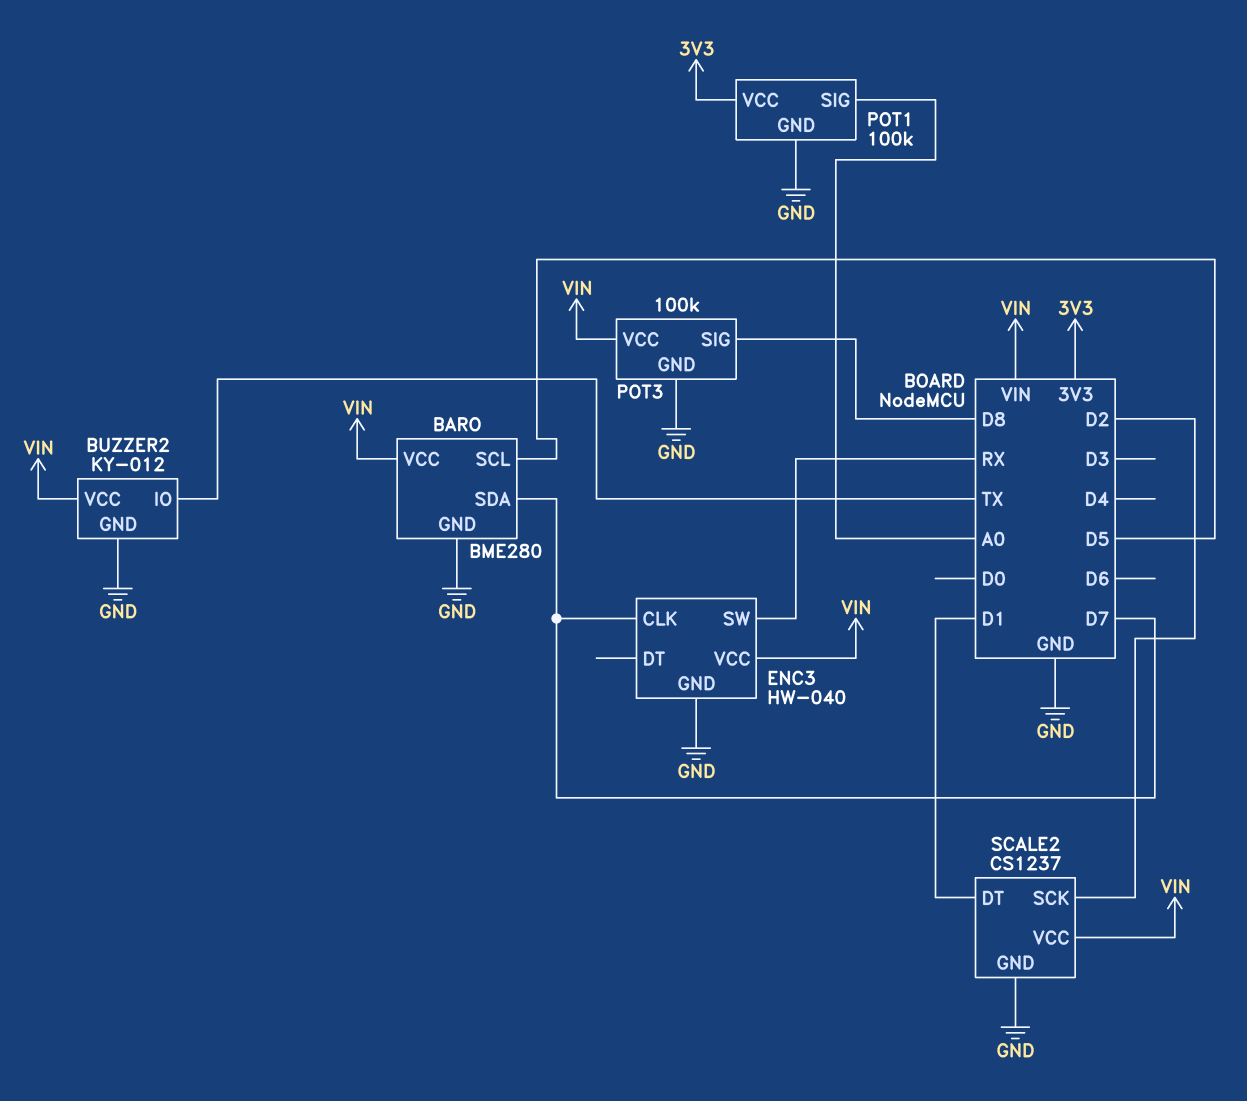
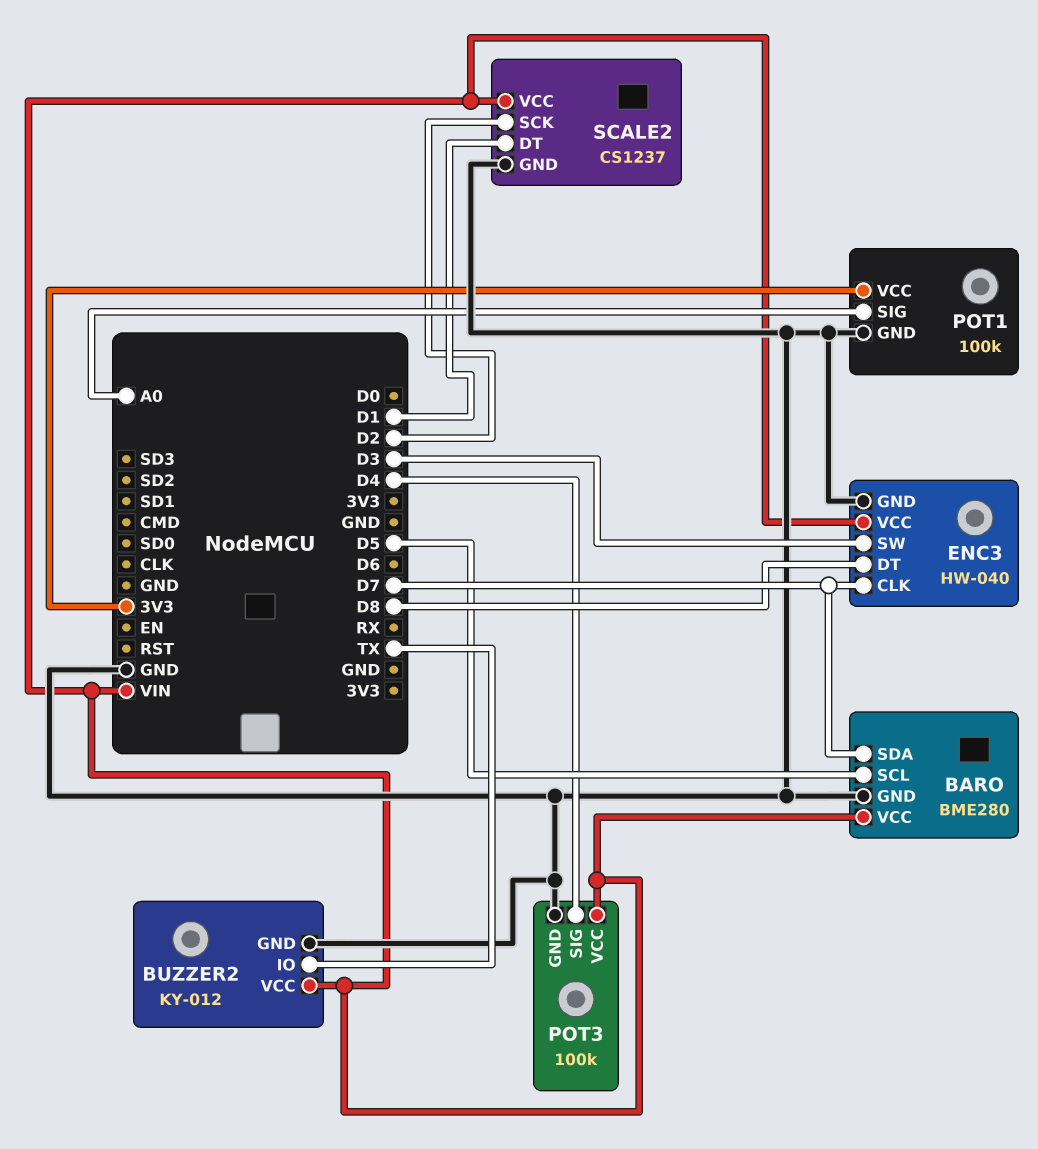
ENC3 pin DT: none -> D8
ENC3 pin SW: RX -> D3
POT3 pin SIG: D8 -> D4

